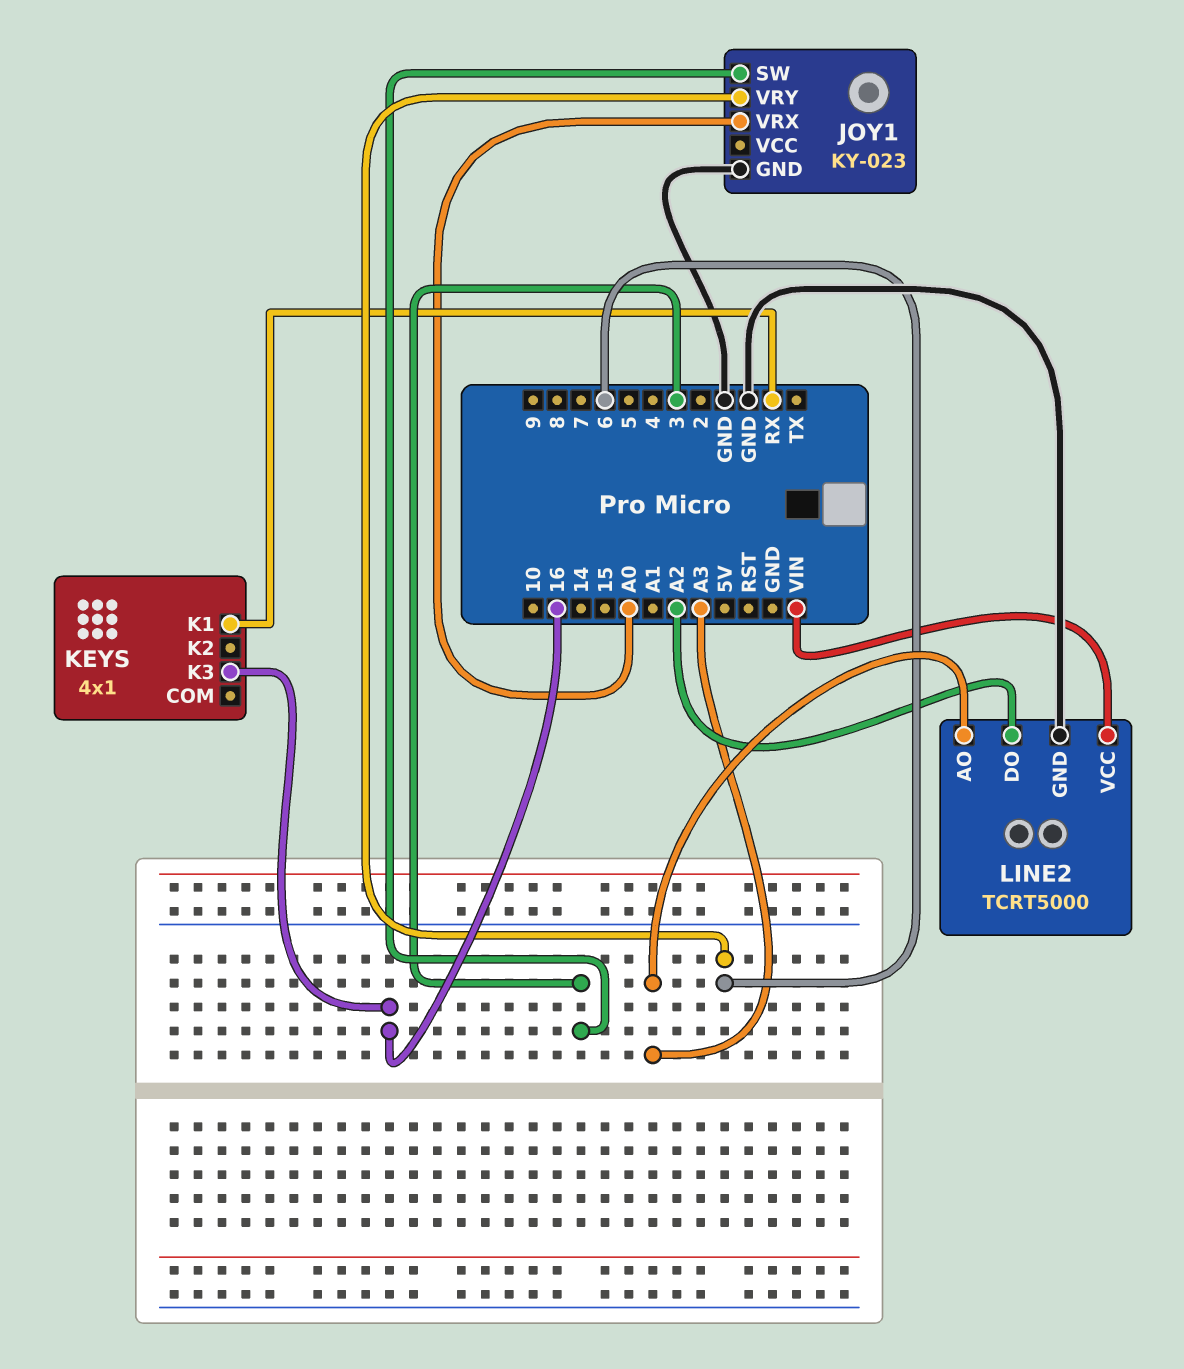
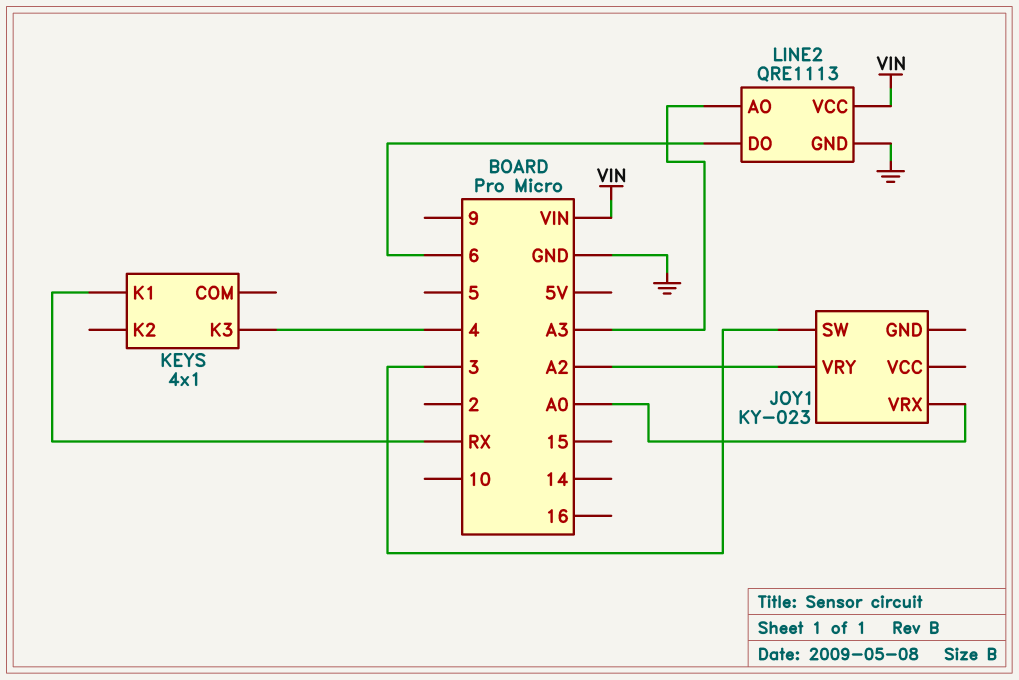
JOY1 pin GND: GND -> none
JOY1 pin VRY: 6 -> A2
KEYS pin K3: 16 -> 4
LINE2: TCRT5000 -> QRE1113
LINE2 pin DO: A2 -> 6

